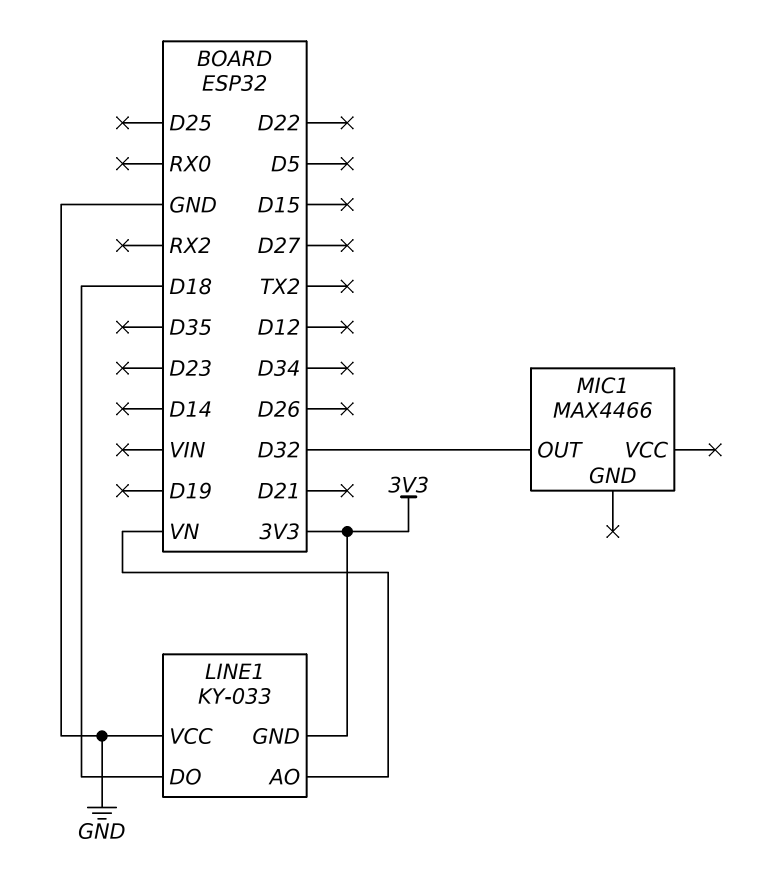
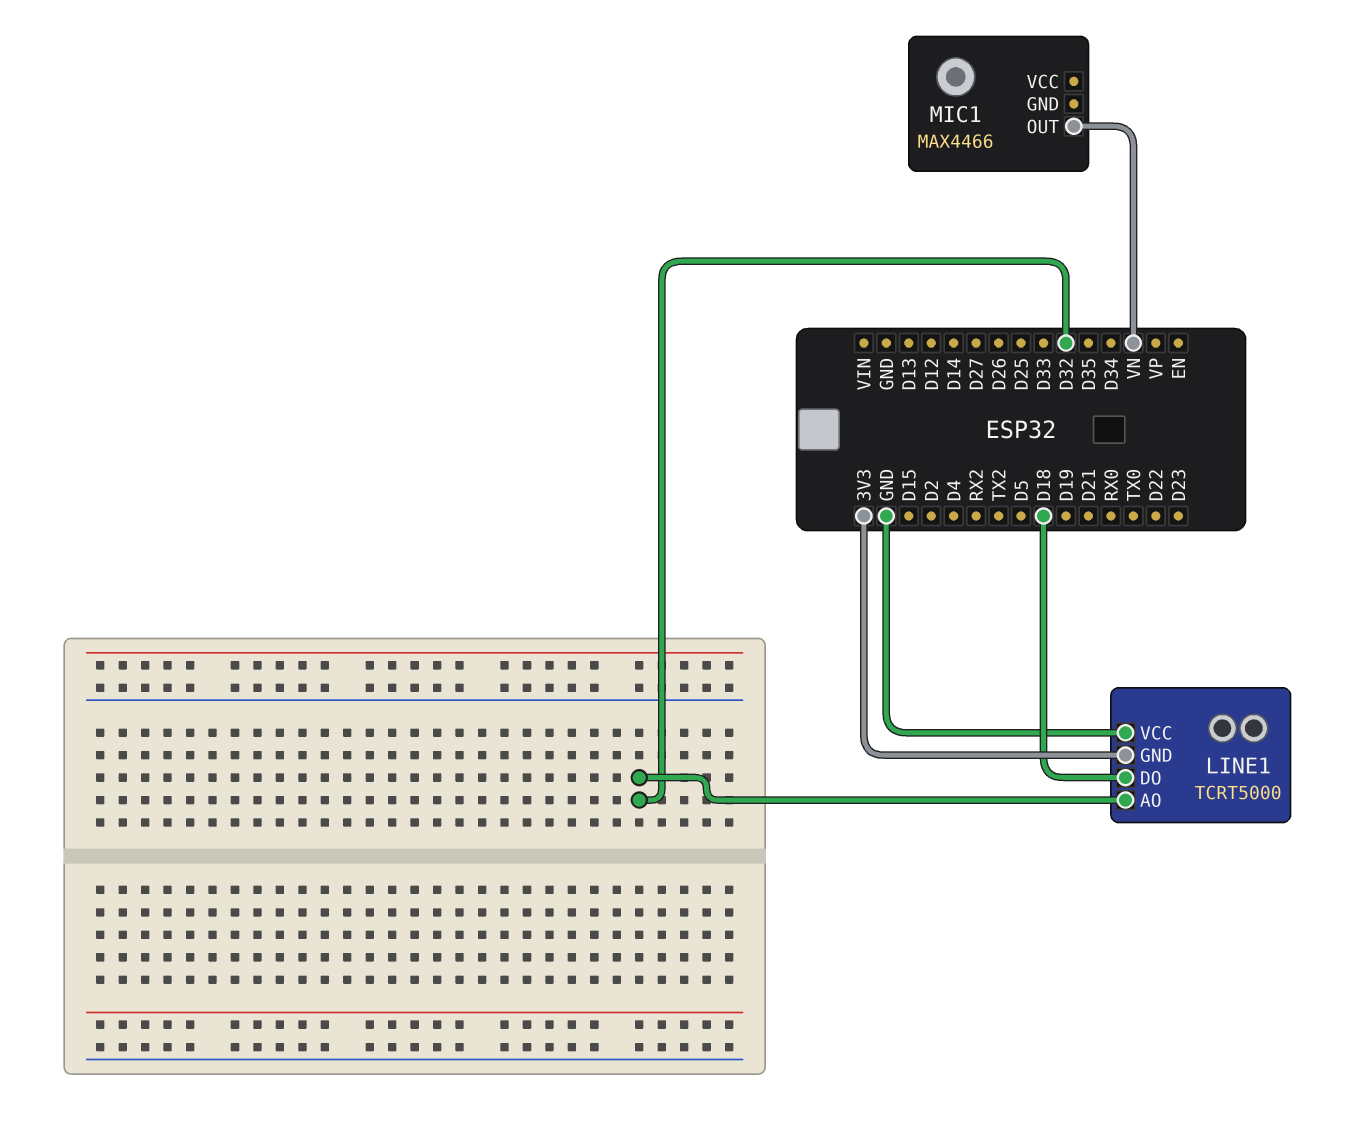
LINE1: KY-033 -> TCRT5000
LINE1 pin AO: VN -> D32
MIC1 pin OUT: D32 -> VN

